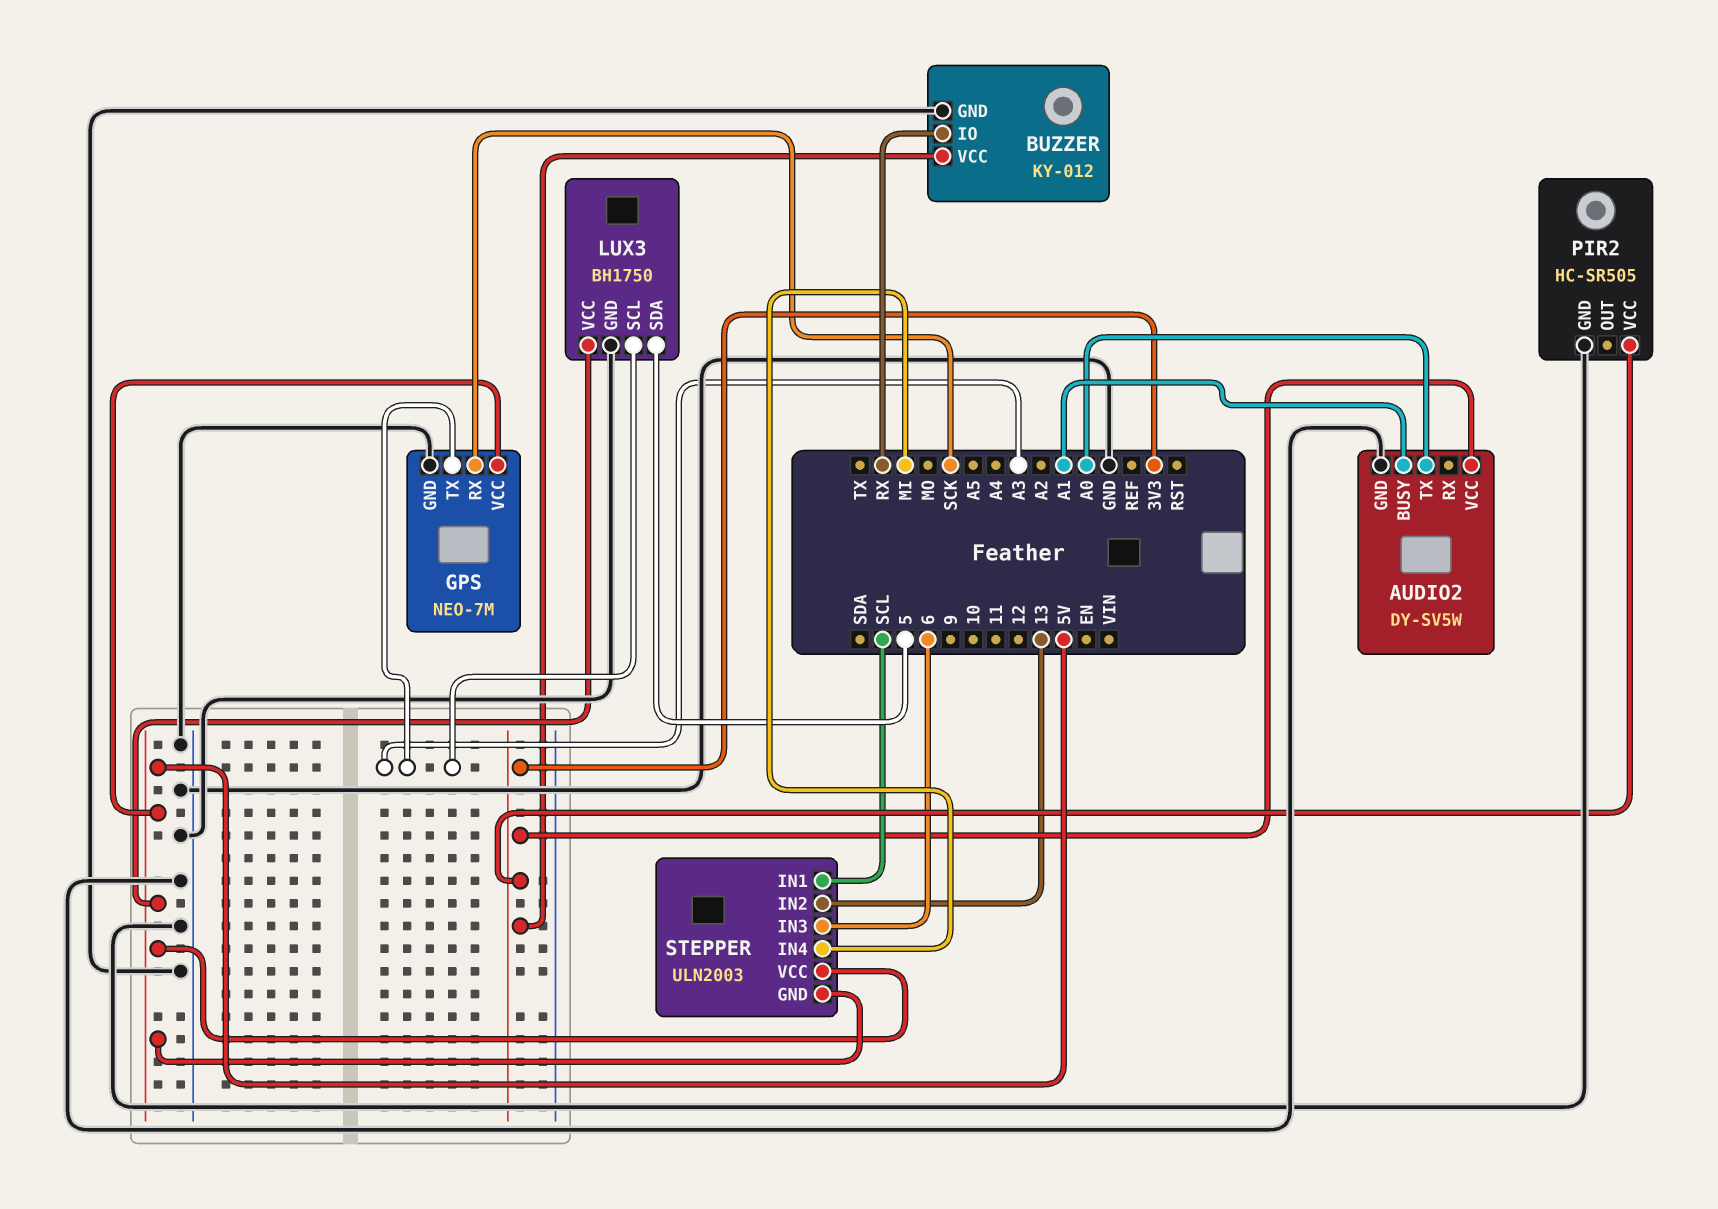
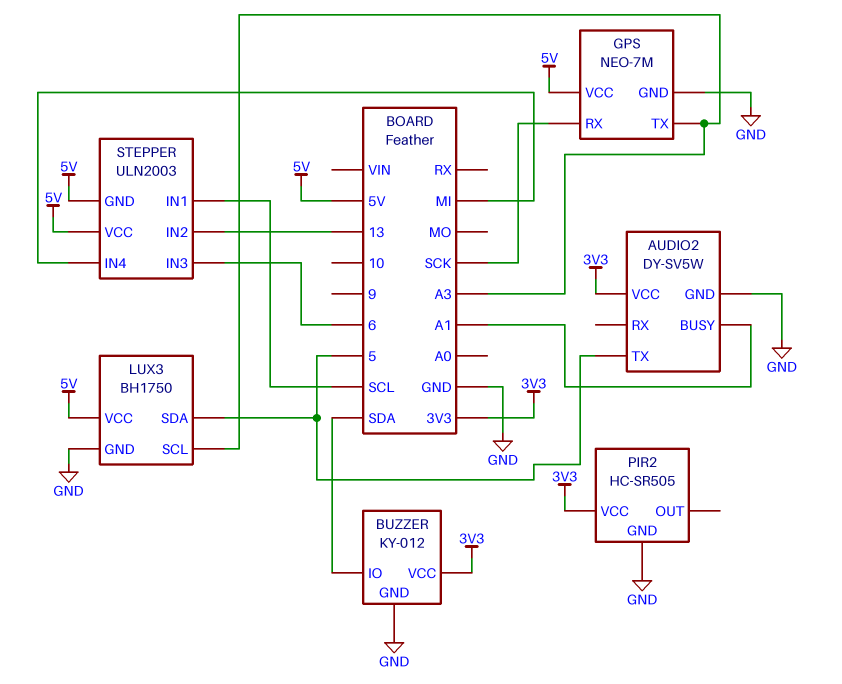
AUDIO2 pin TX: A0 -> 5
BUZZER pin IO: RX -> SDA

